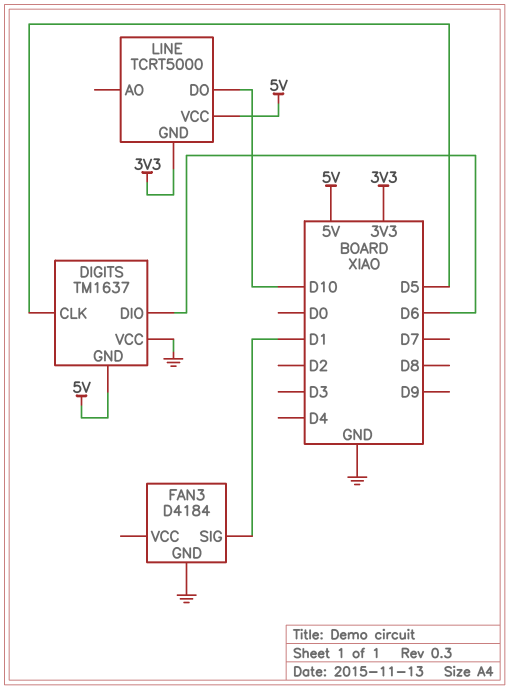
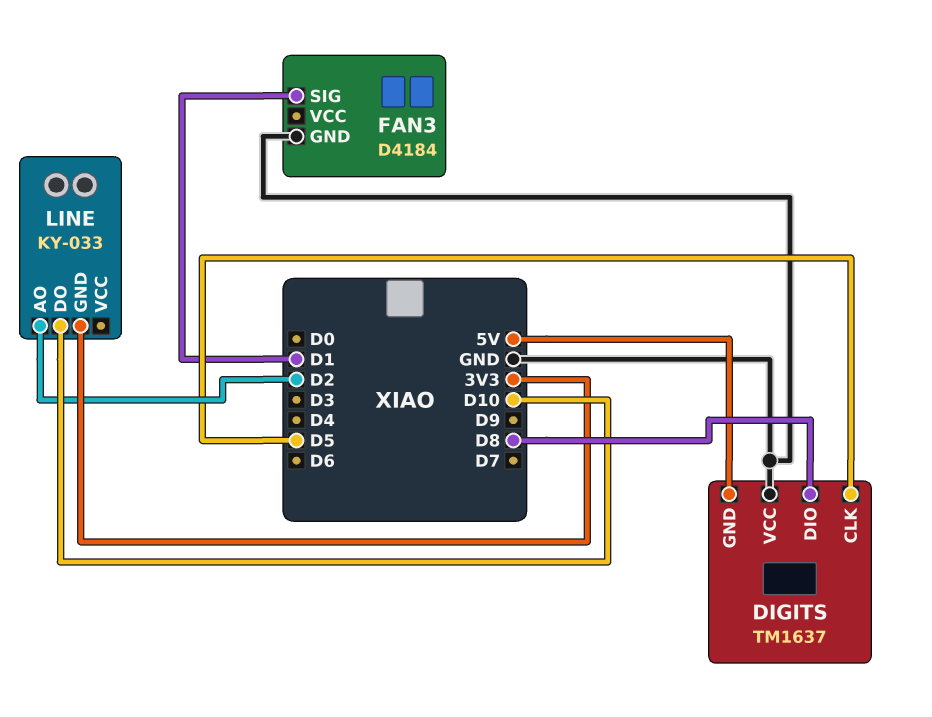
DIGITS pin DIO: D6 -> D8
LINE: TCRT5000 -> KY-033
LINE pin AO: none -> D2
LINE pin VCC: 5V -> none

